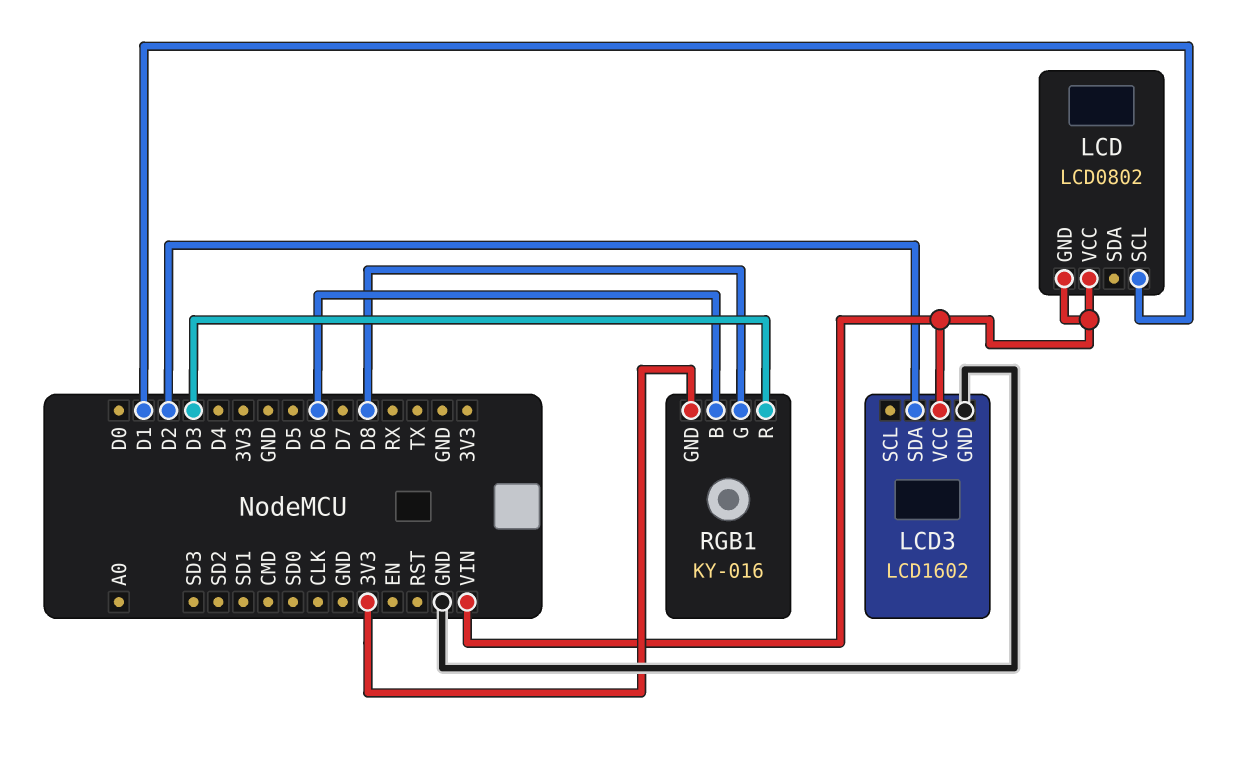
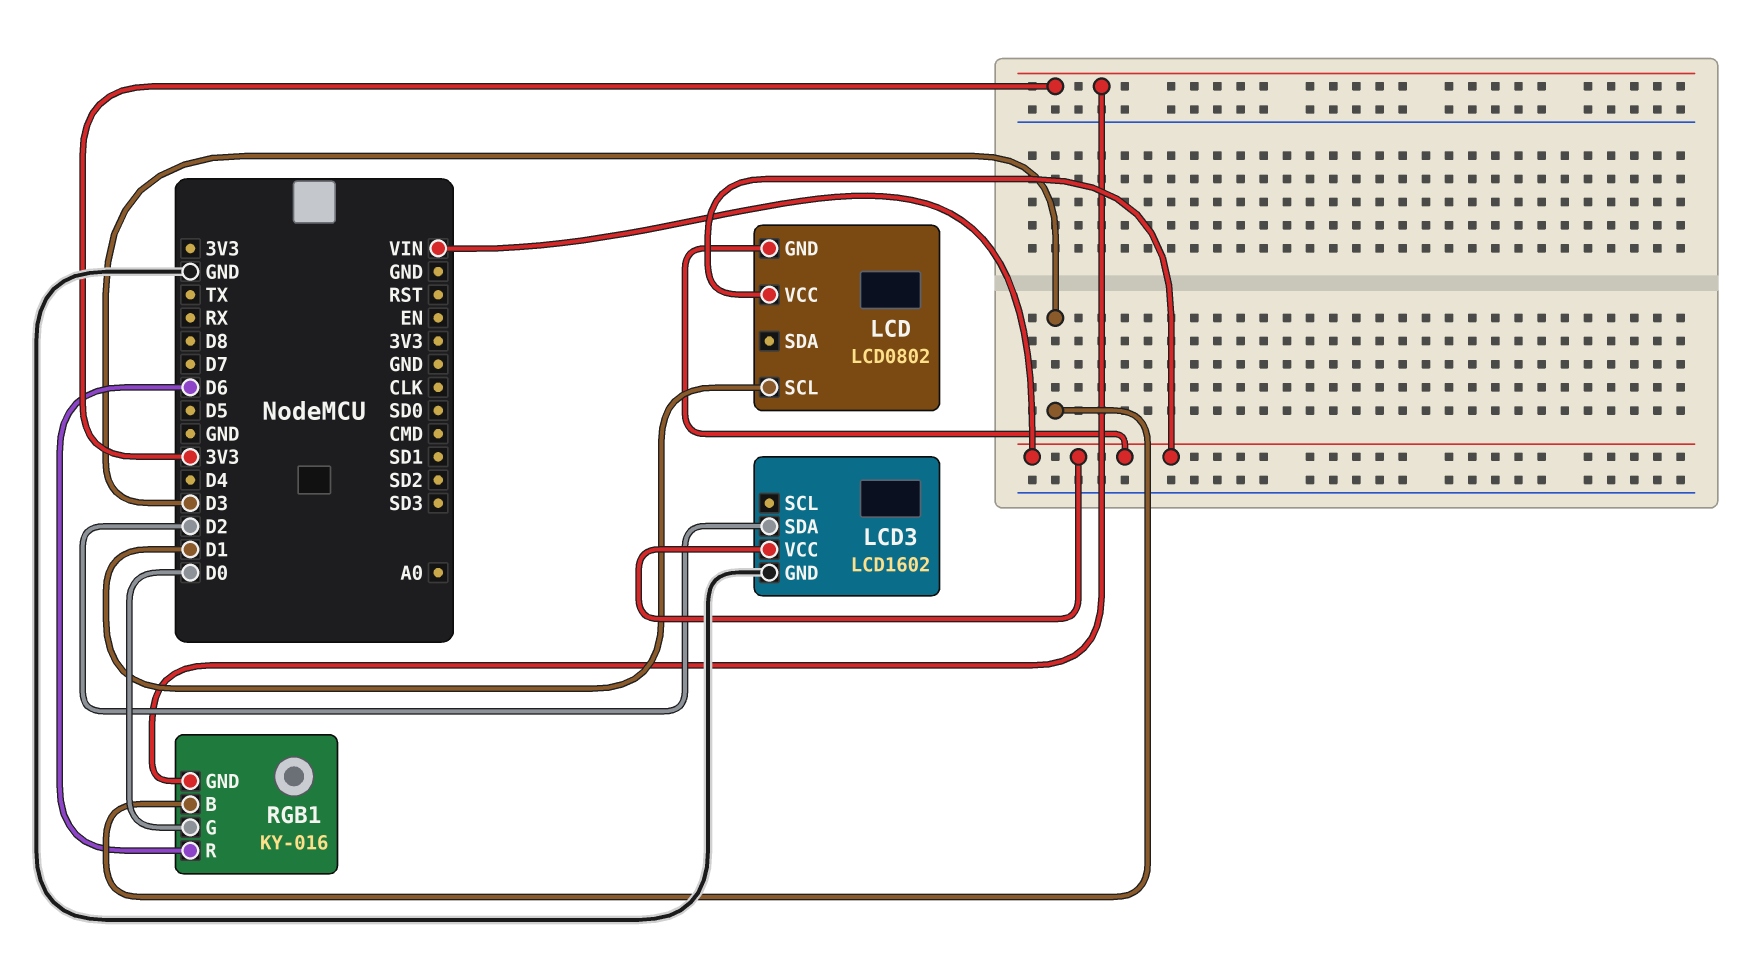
RGB1 pin B: D6 -> D3
RGB1 pin G: D8 -> D0
RGB1 pin R: D3 -> D6

